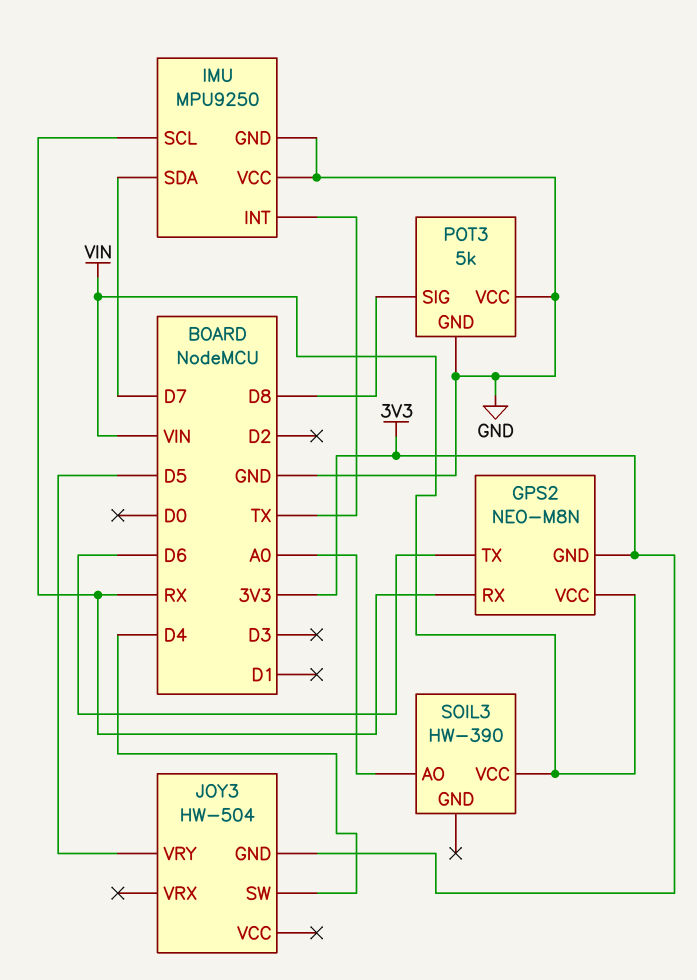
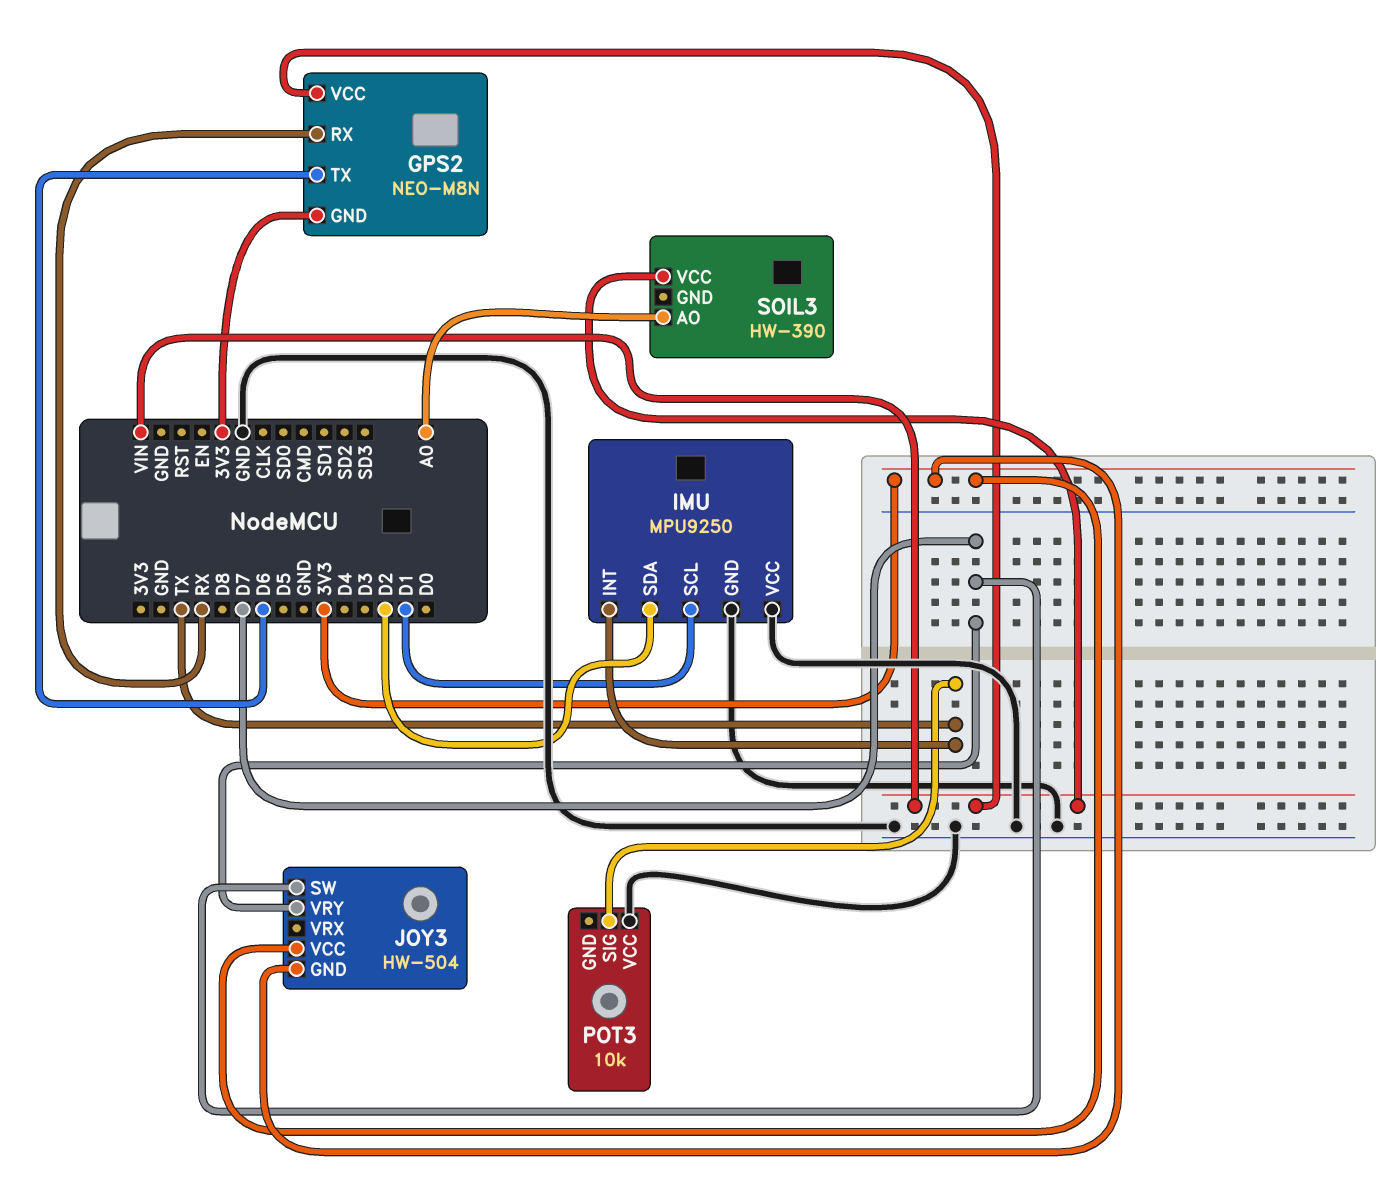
IMU pin SCL: RX -> D1
IMU pin SDA: D7 -> D2
JOY3 pin SW: D4 -> D7
JOY3 pin VCC: none -> 3V3
JOY3 pin VRY: D5 -> D7
POT3: 5k -> 10k
POT3 pin GND: GND -> none
POT3 pin SIG: D8 -> TX

